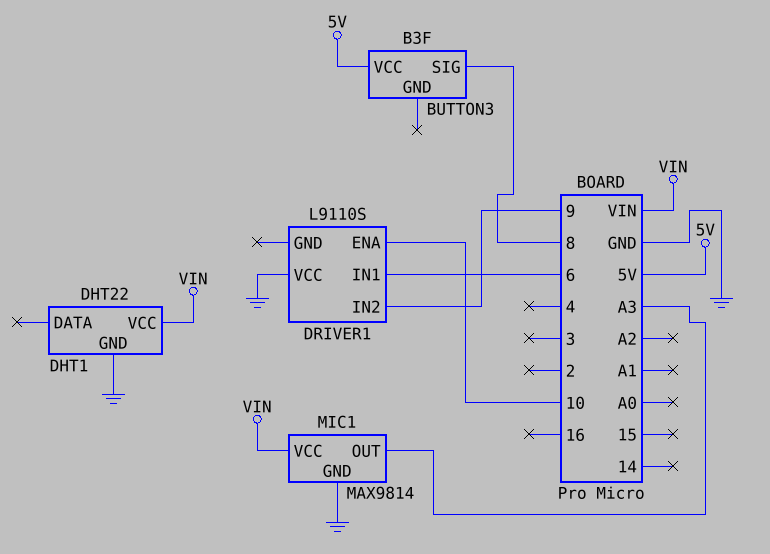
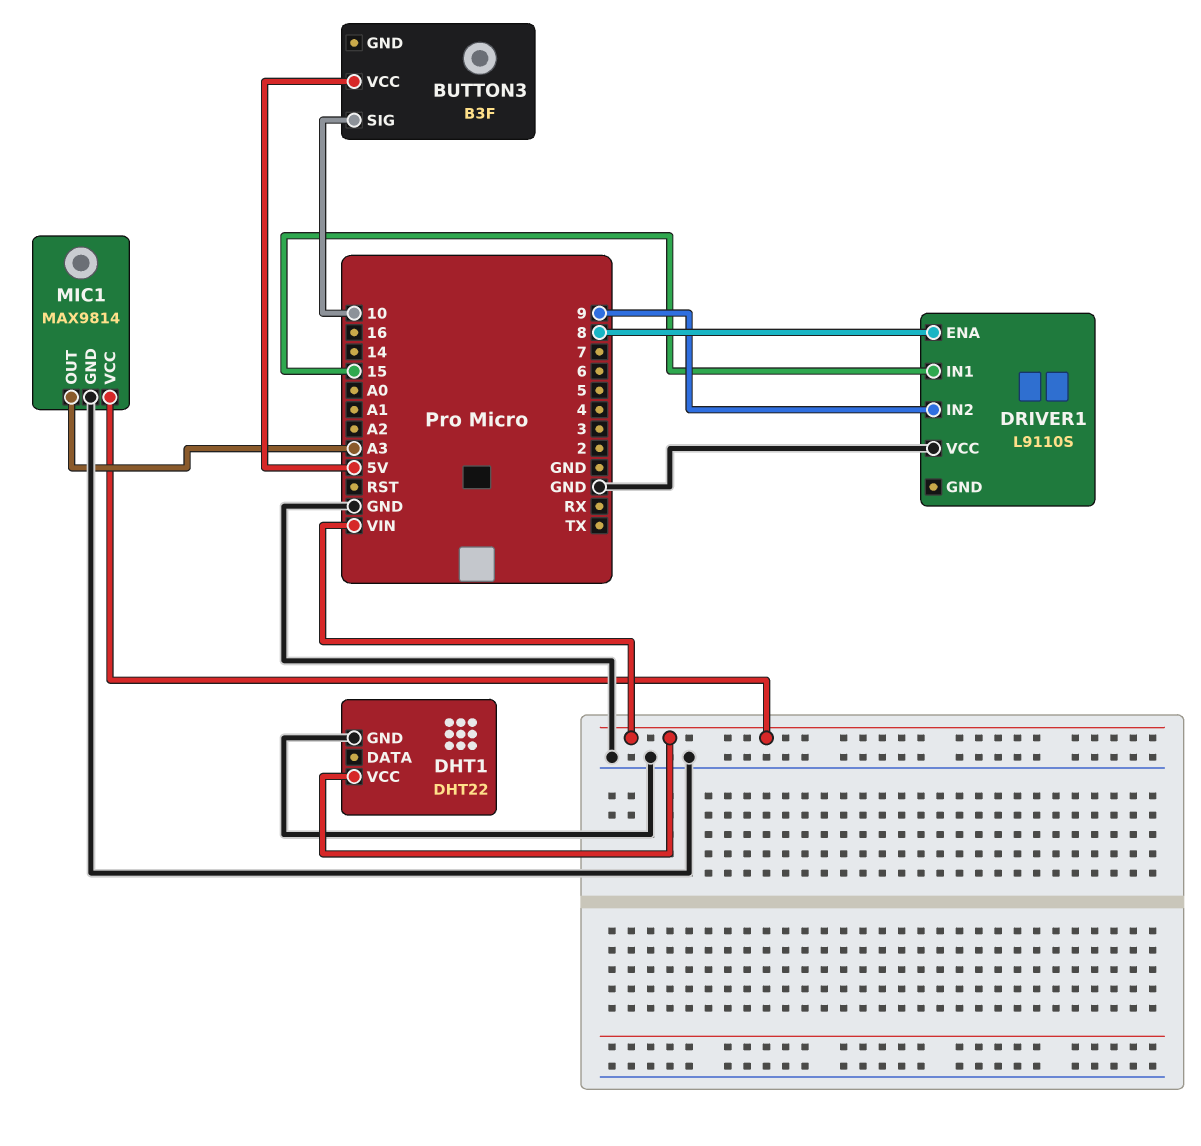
BUTTON3 pin SIG: 8 -> 10
DRIVER1 pin ENA: 10 -> 8
DRIVER1 pin IN1: 6 -> 15

